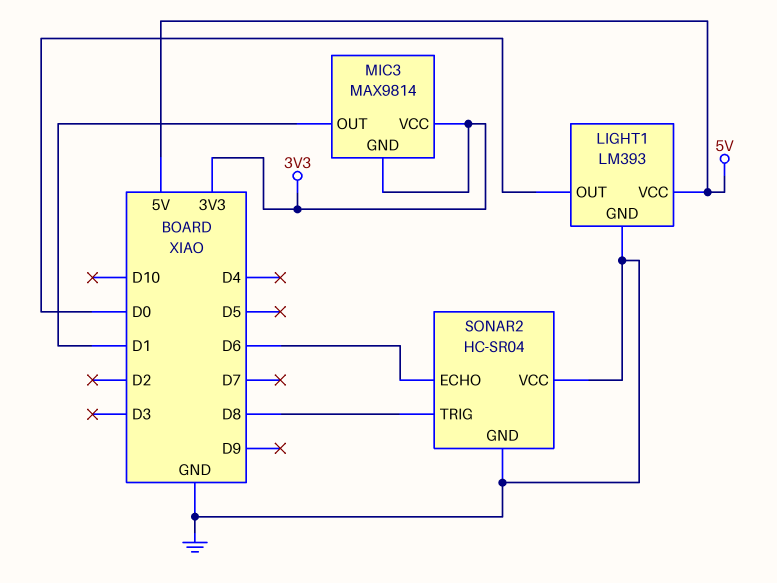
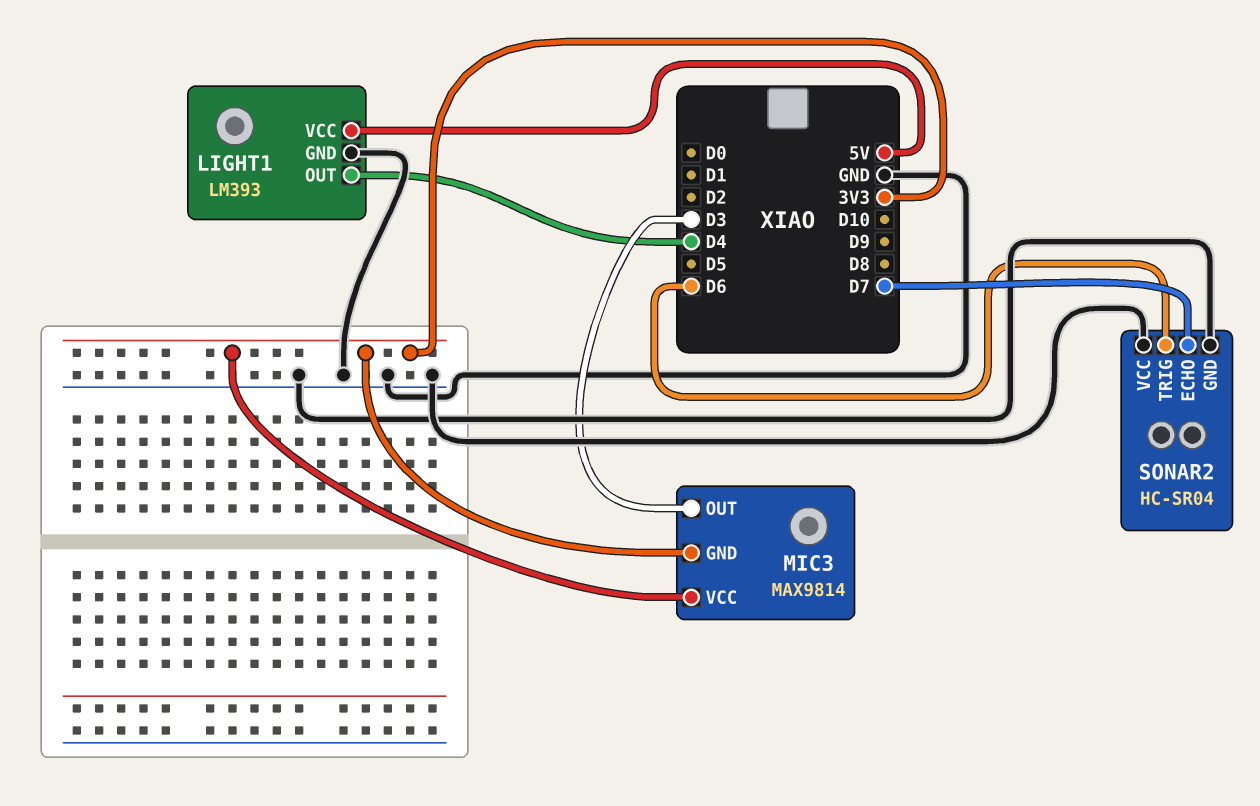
LIGHT1 pin OUT: D0 -> D4
MIC3 pin OUT: D1 -> D3
SONAR2 pin ECHO: D6 -> D7
SONAR2 pin TRIG: D8 -> D6

